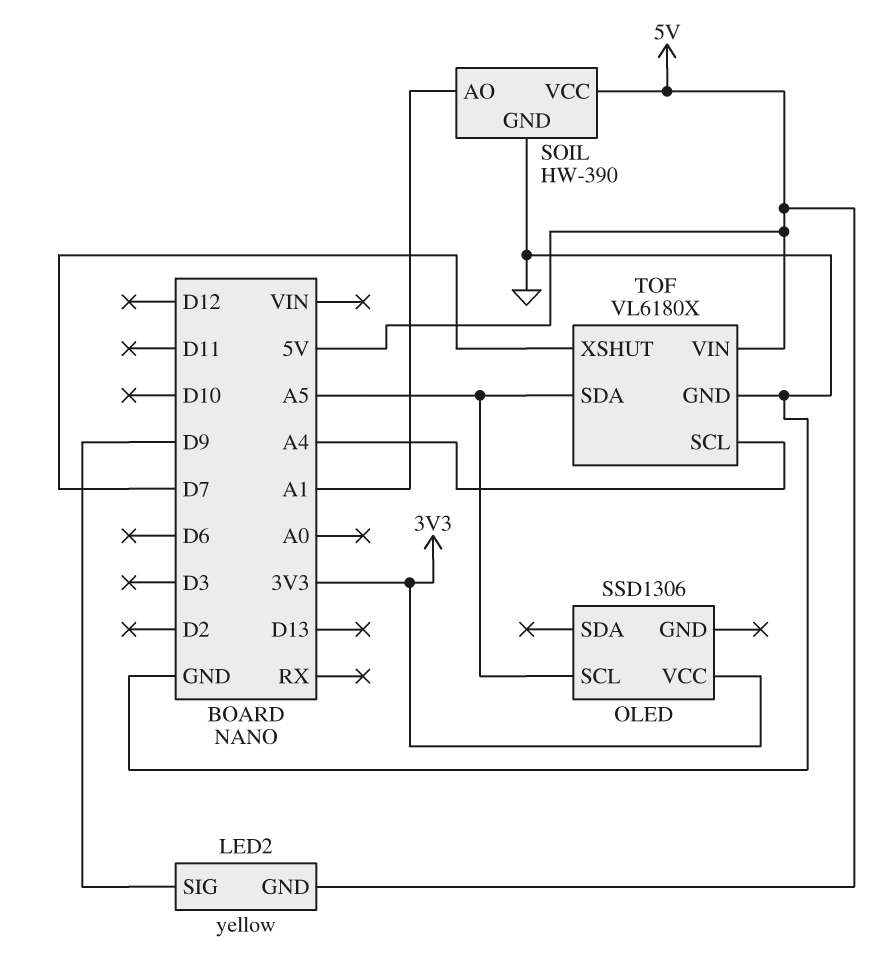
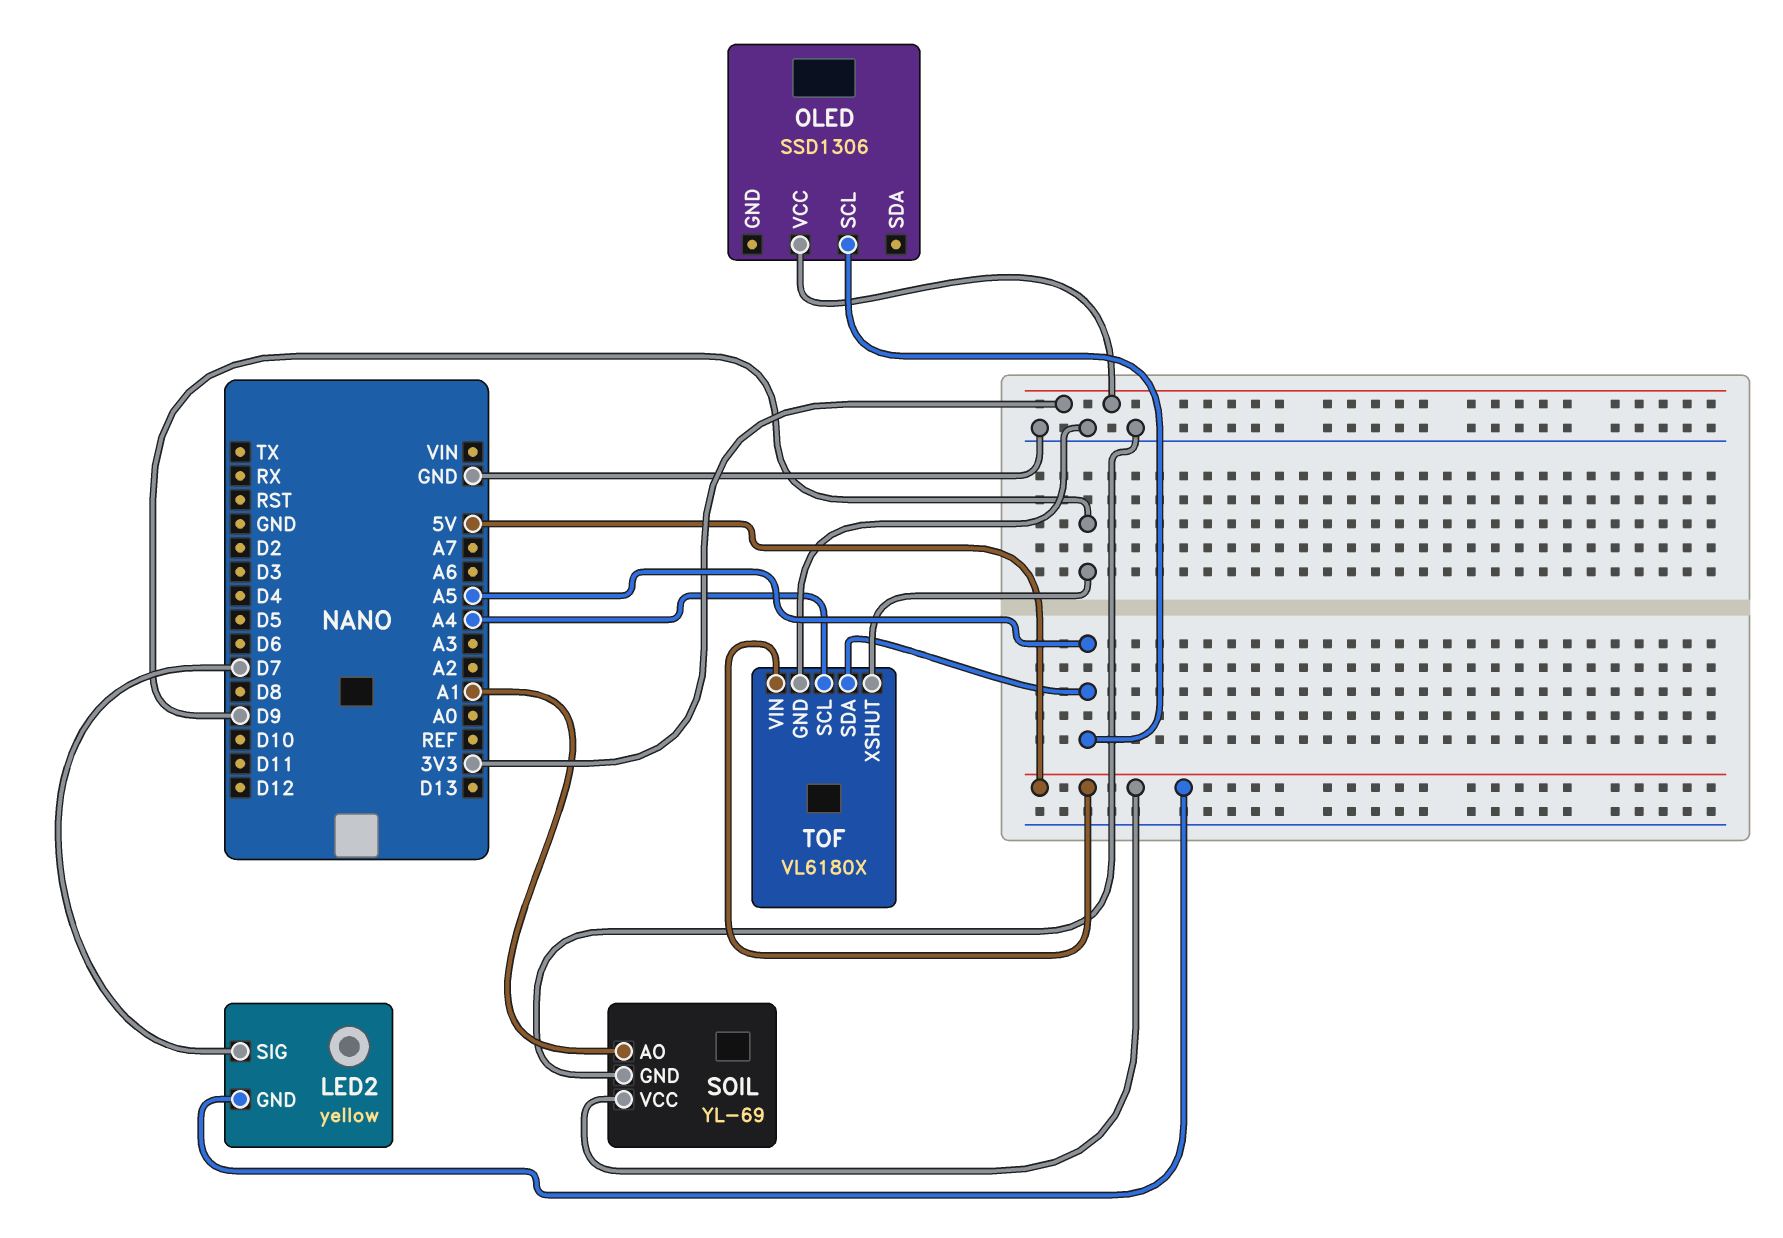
LED2 pin SIG: D9 -> D7
SOIL: HW-390 -> YL-69
TOF pin XSHUT: D7 -> D9

